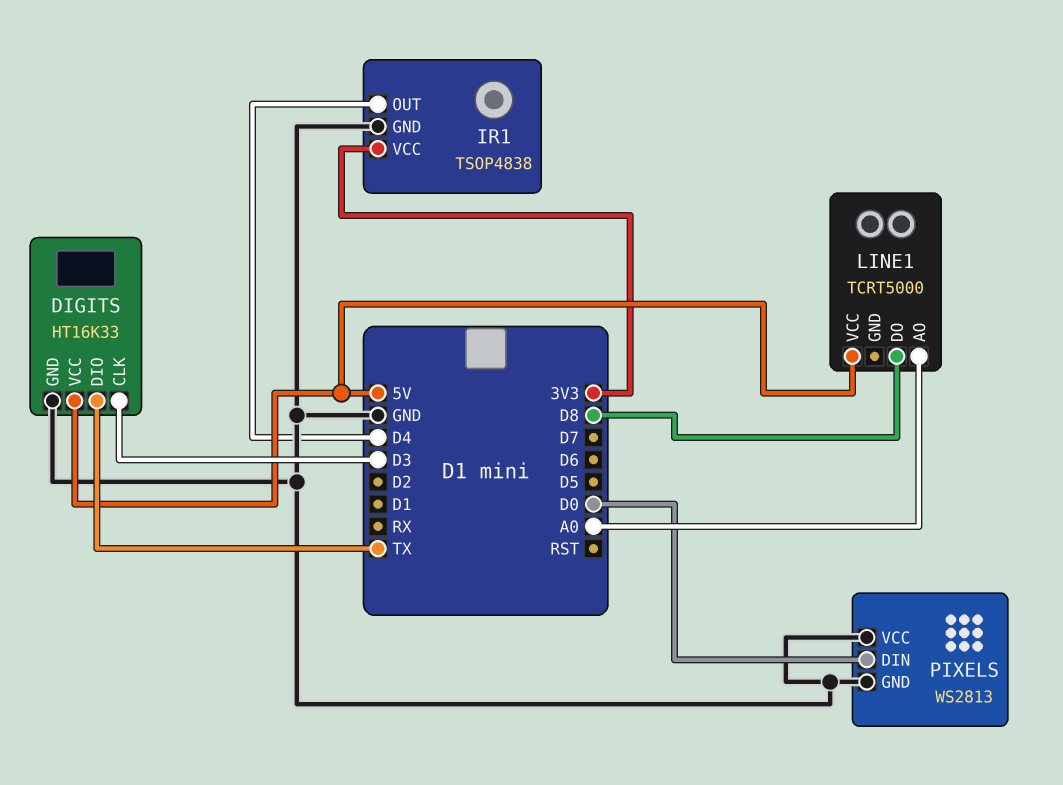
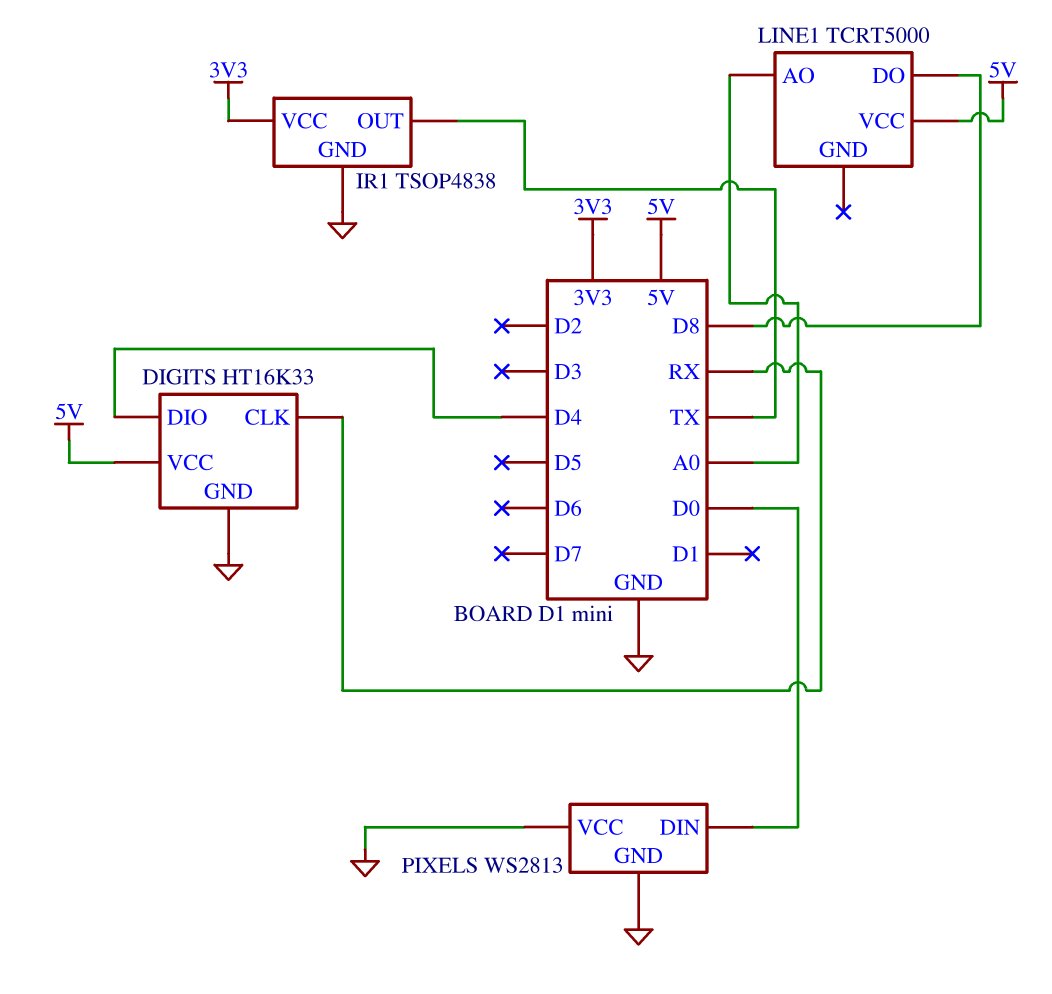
DIGITS pin CLK: D3 -> RX
DIGITS pin DIO: TX -> D4
IR1 pin OUT: D4 -> TX

